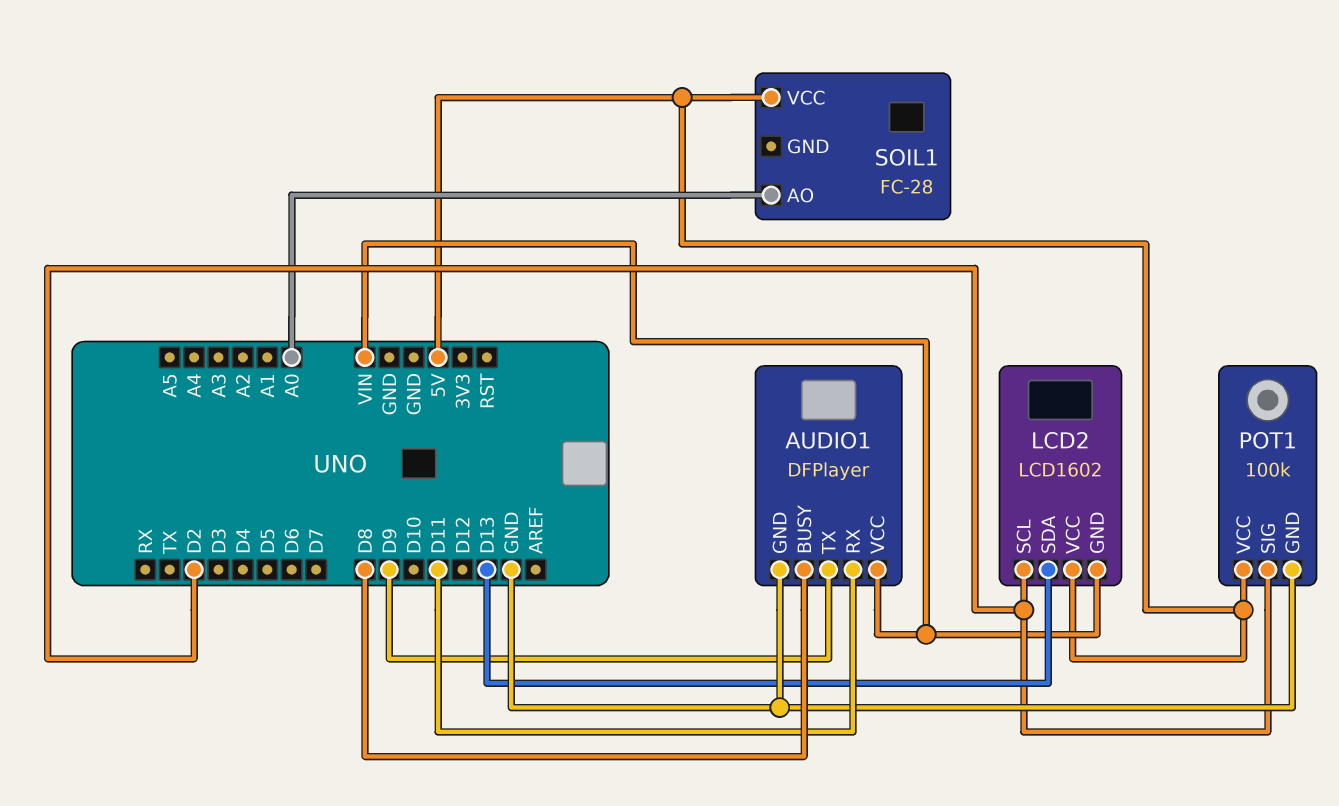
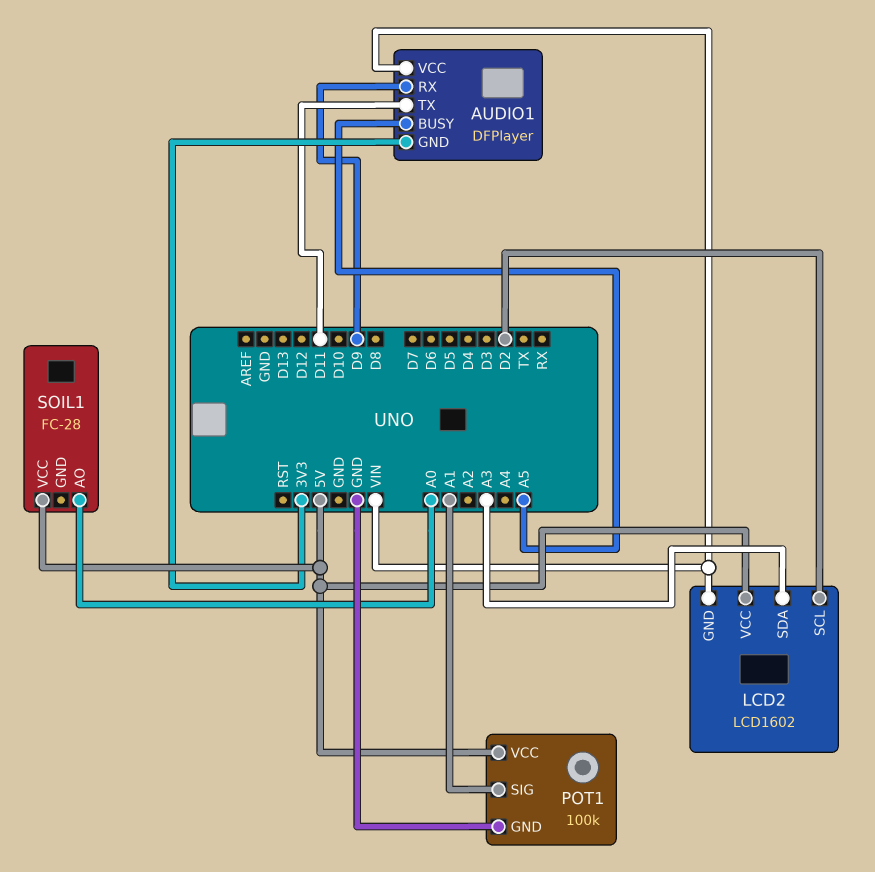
AUDIO1 pin BUSY: D8 -> A5
AUDIO1 pin GND: GND -> 3V3
AUDIO1 pin RX: D11 -> D9
AUDIO1 pin TX: D9 -> D11
LCD2 pin SDA: D13 -> A3
POT1 pin SIG: D2 -> A1

